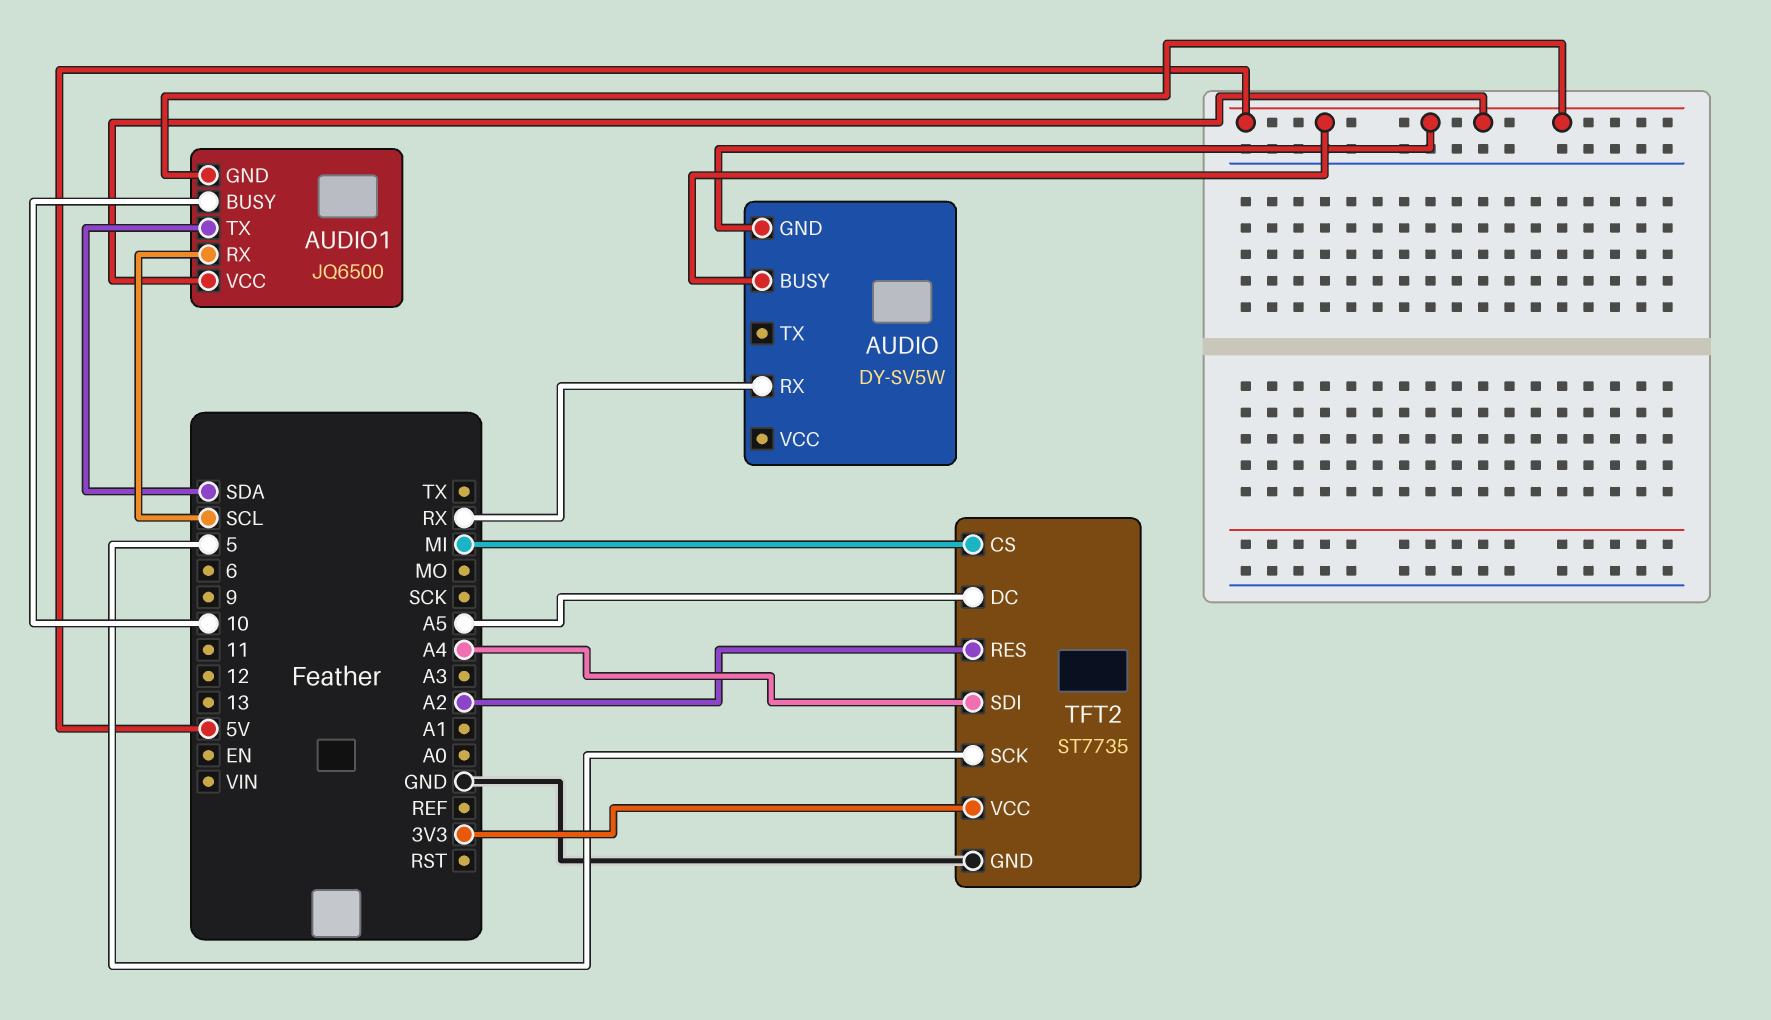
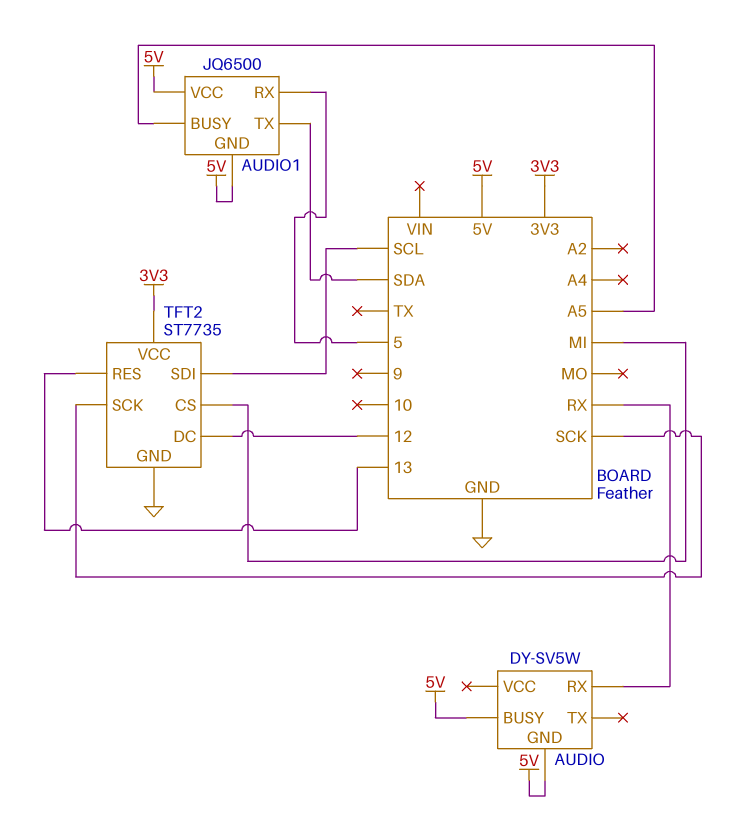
AUDIO1 pin BUSY: 10 -> A5
AUDIO1 pin RX: SCL -> 5
TFT2 pin DC: A5 -> 12
TFT2 pin RES: A2 -> 13
TFT2 pin SCK: 5 -> SCK
TFT2 pin SDI: A4 -> SCL

